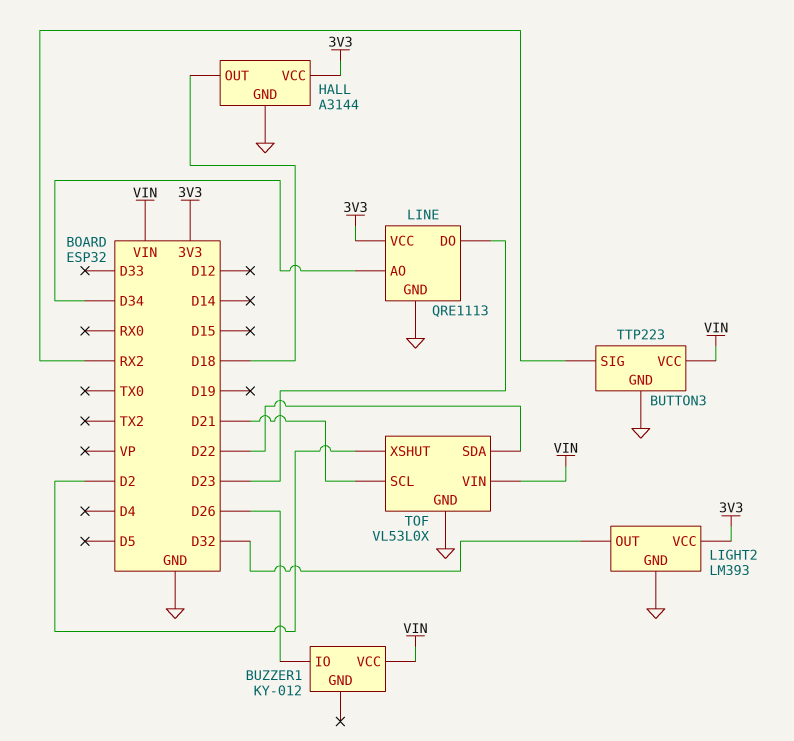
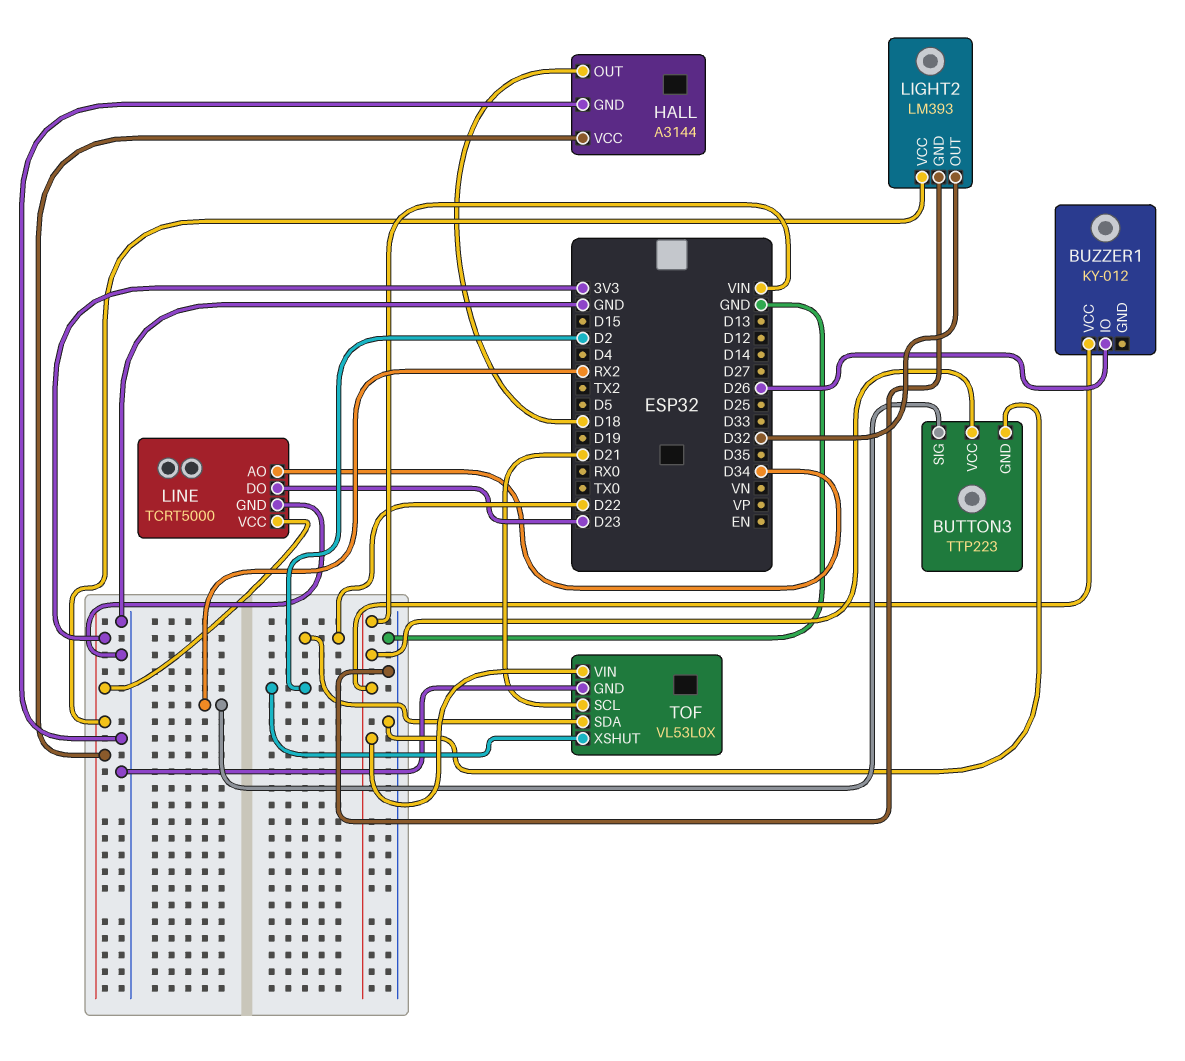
LINE: QRE1113 -> TCRT5000

